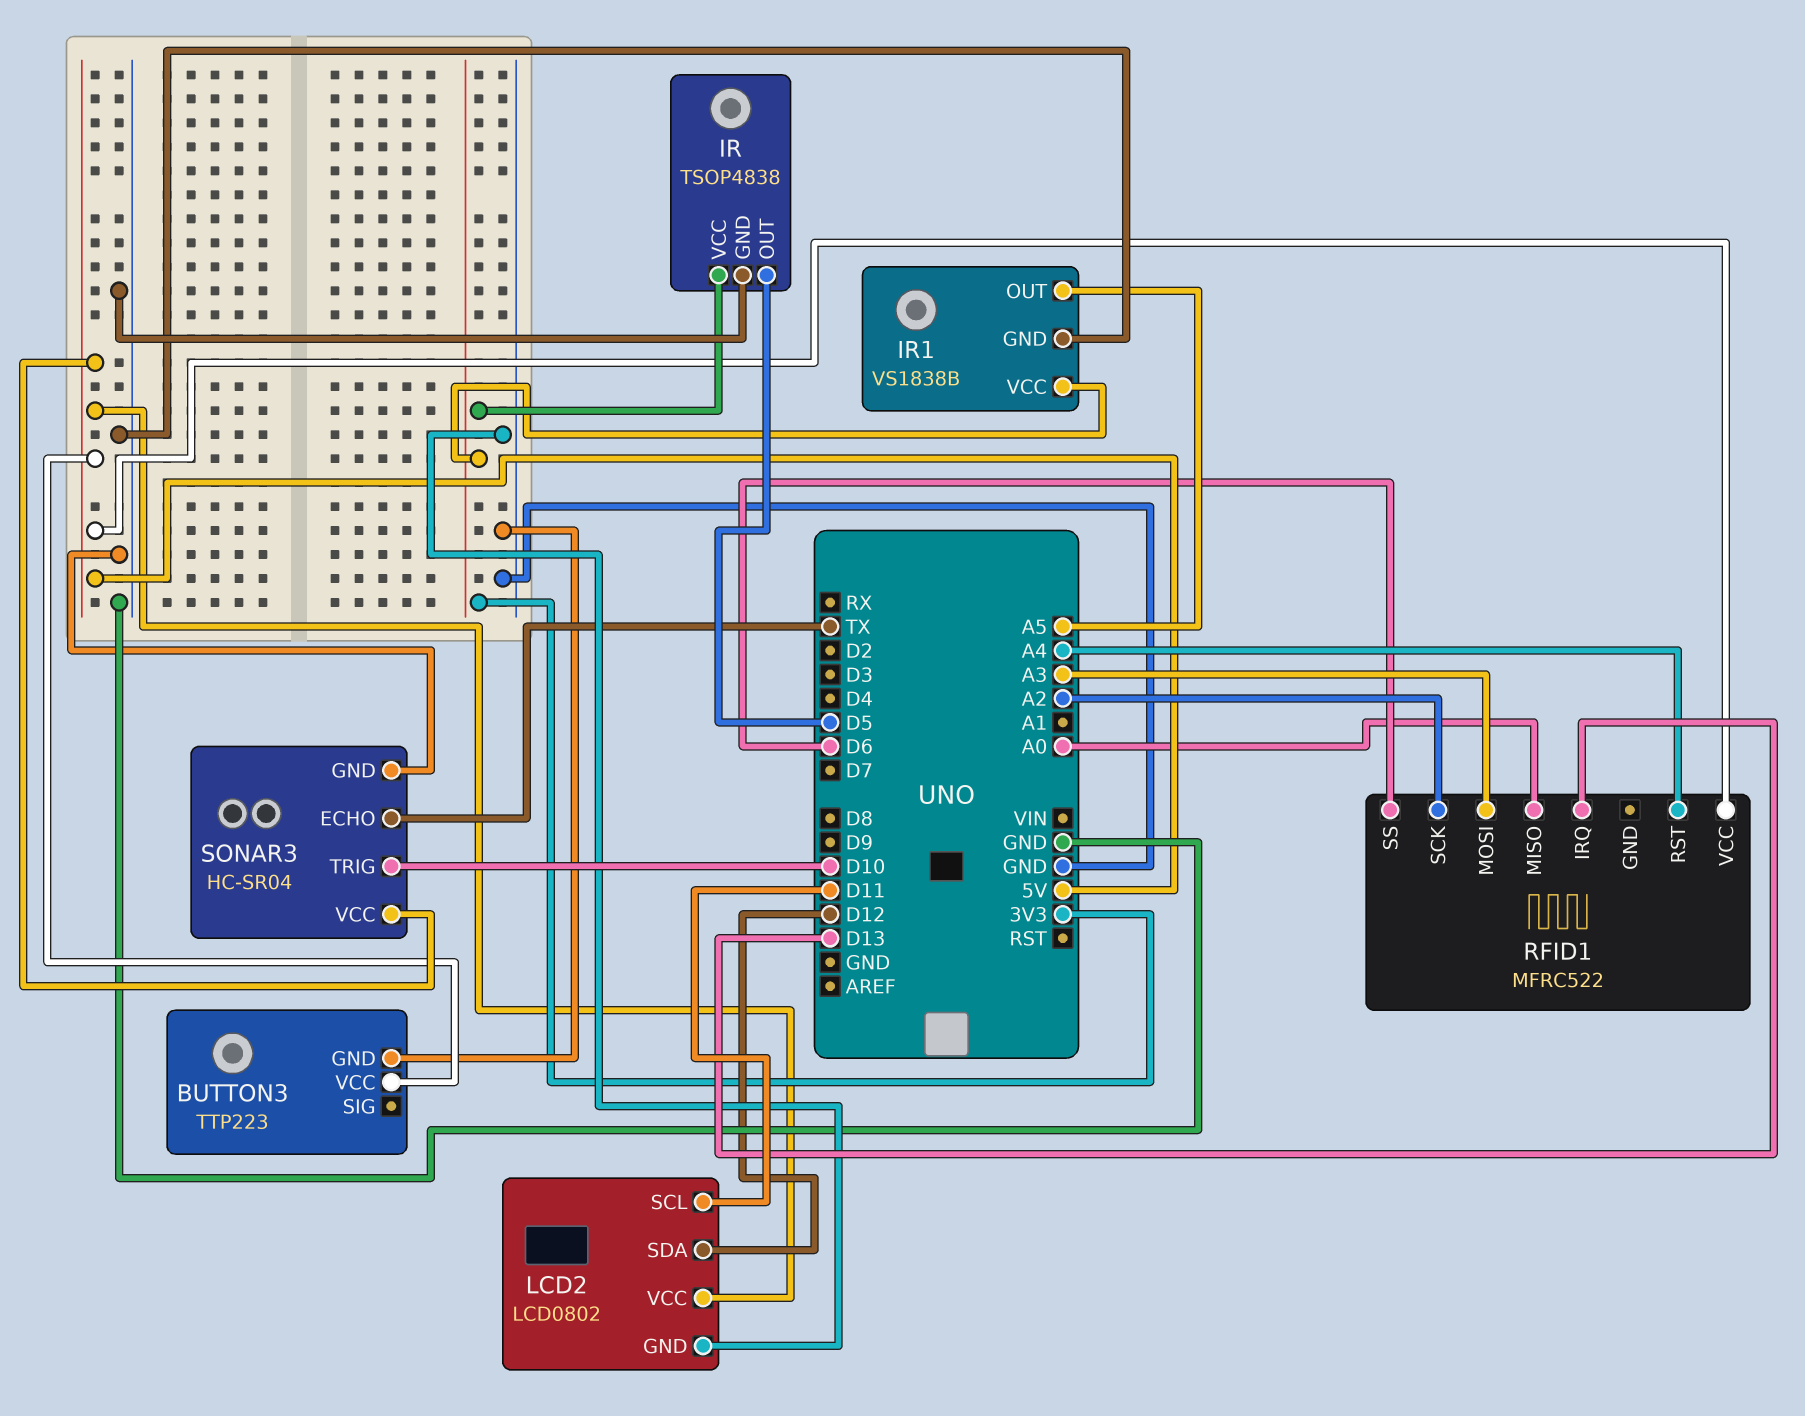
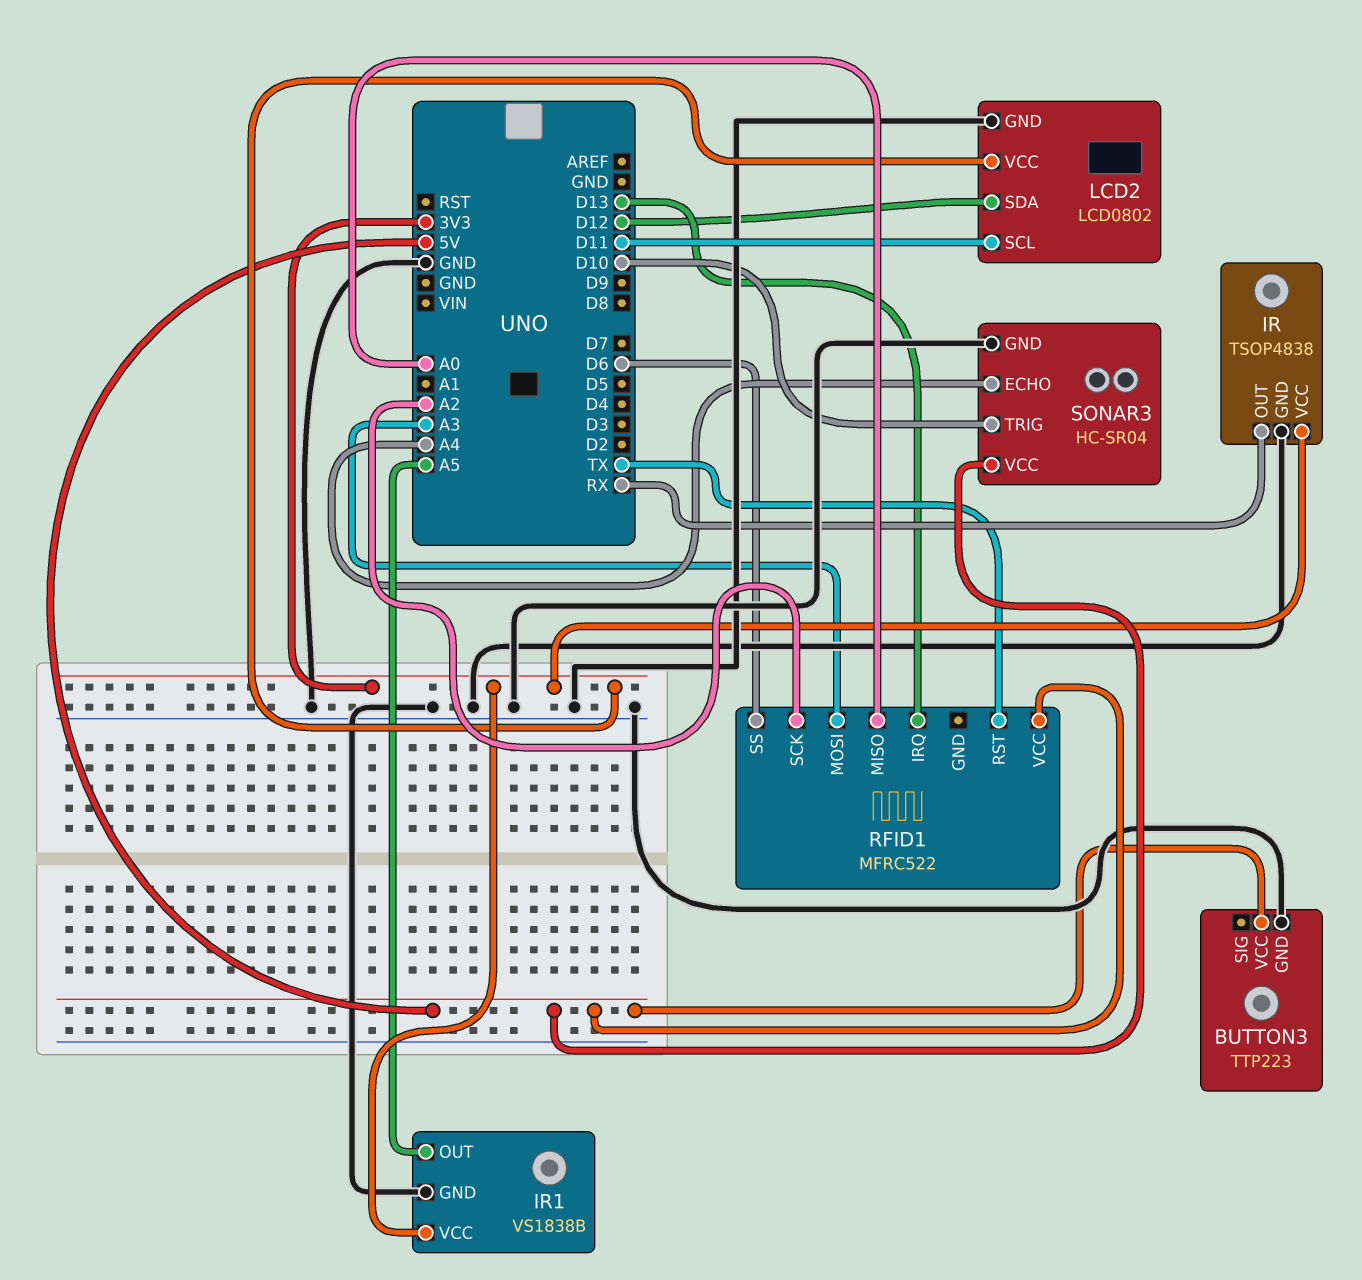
IR pin OUT: D5 -> RX
LCD2 pin VCC: 5V -> 3V3
RFID1 pin RST: A4 -> TX
SONAR3 pin ECHO: TX -> A4

